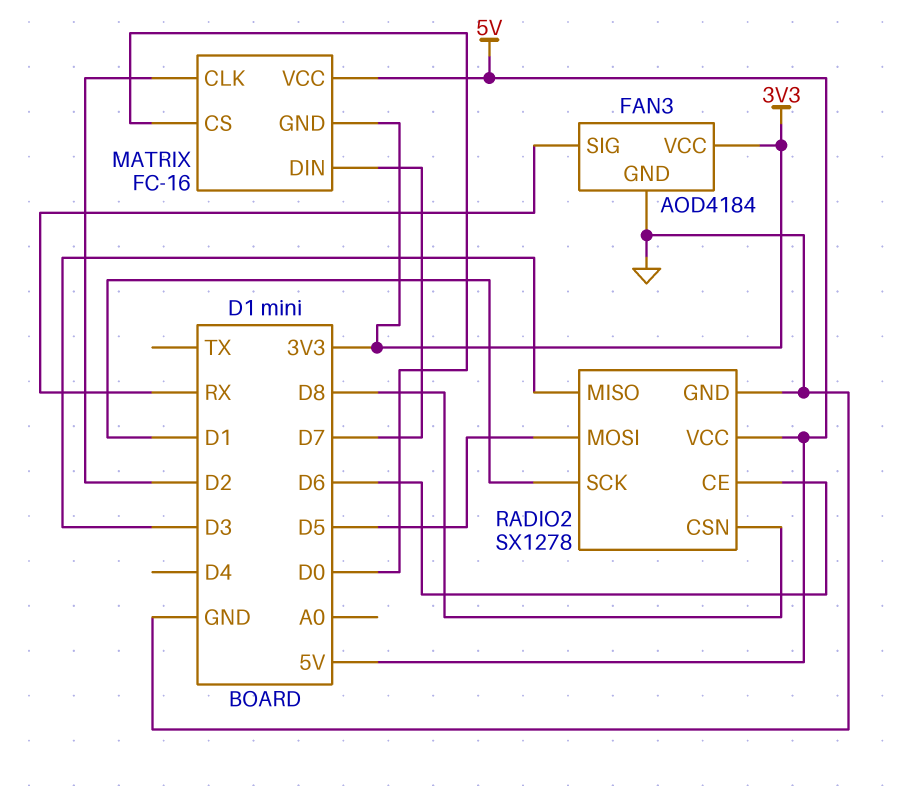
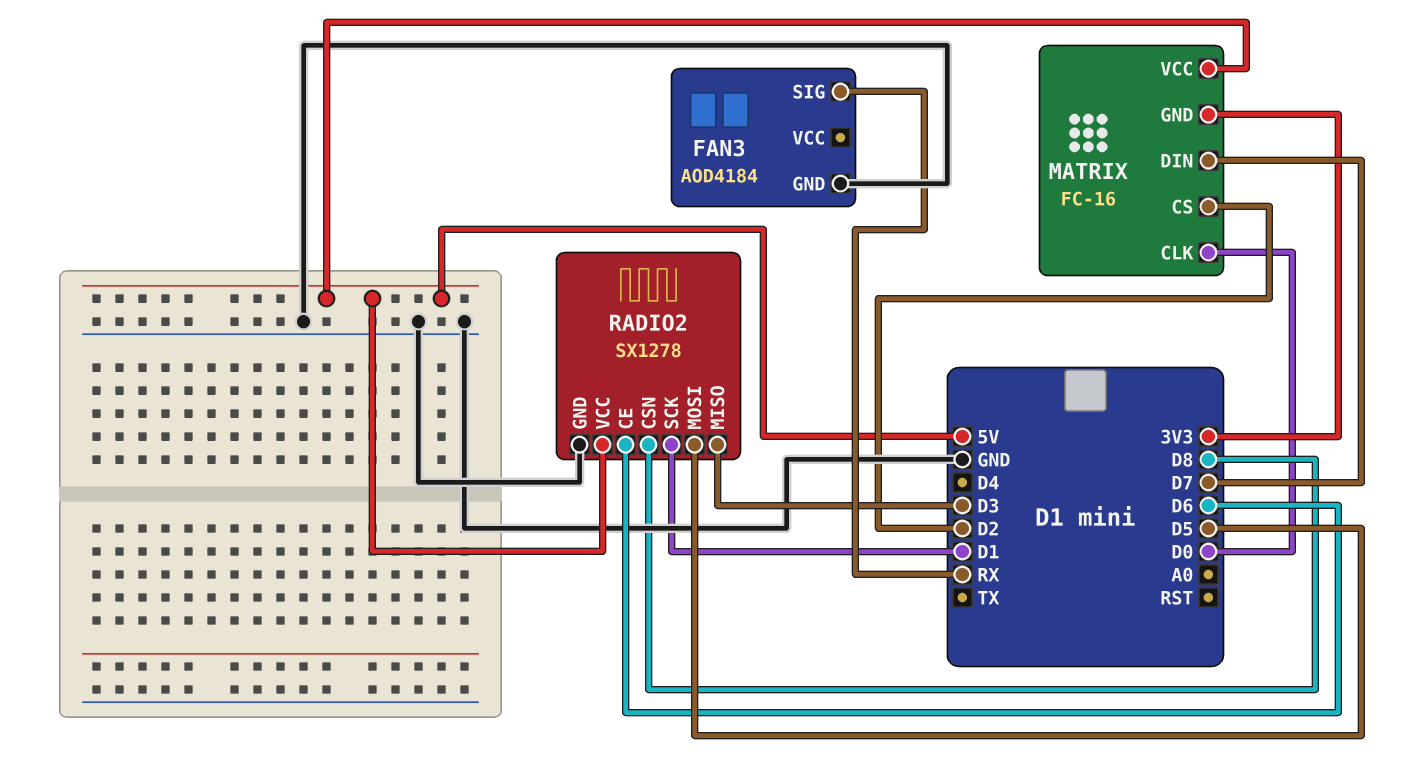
FAN3 pin VCC: 3V3 -> none
MATRIX pin CLK: D2 -> D0
MATRIX pin CS: D0 -> D2

